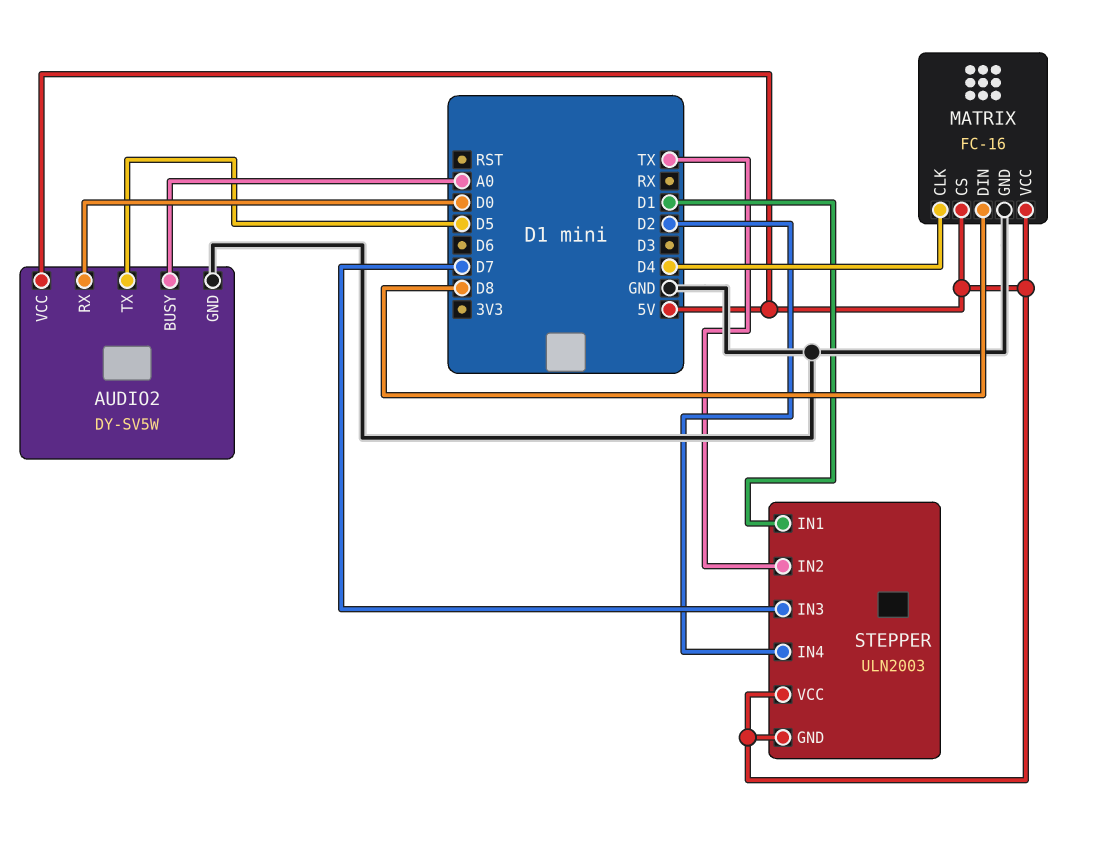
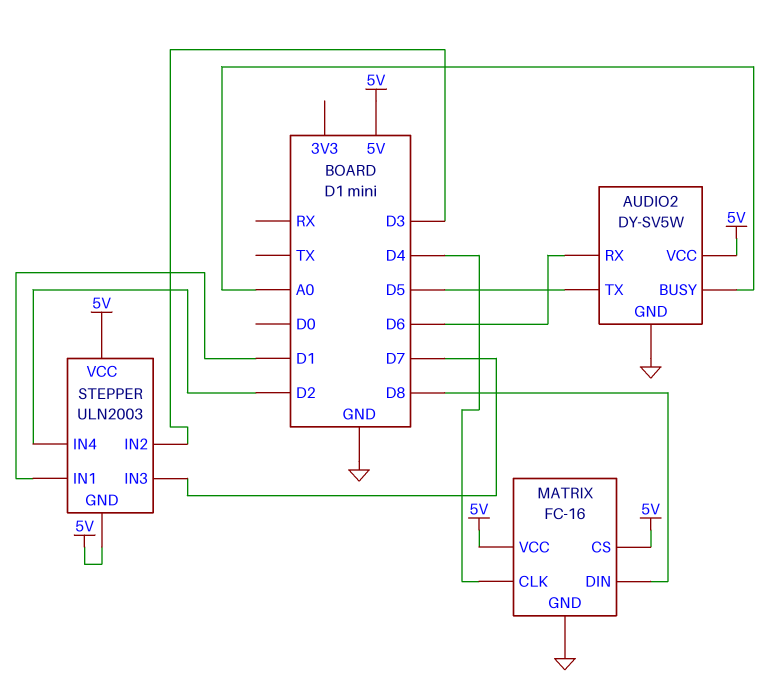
AUDIO2 pin RX: D0 -> D6
STEPPER pin IN2: TX -> D3

